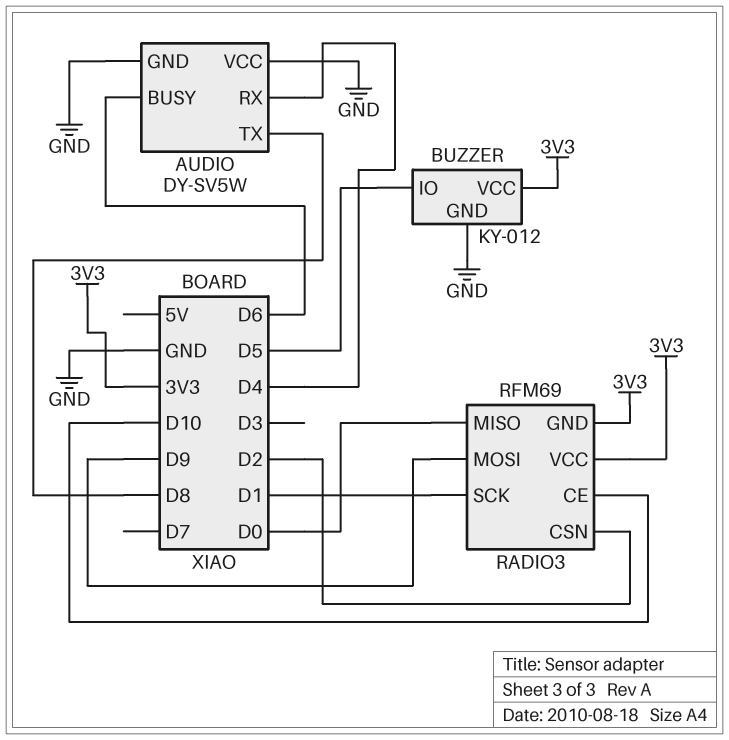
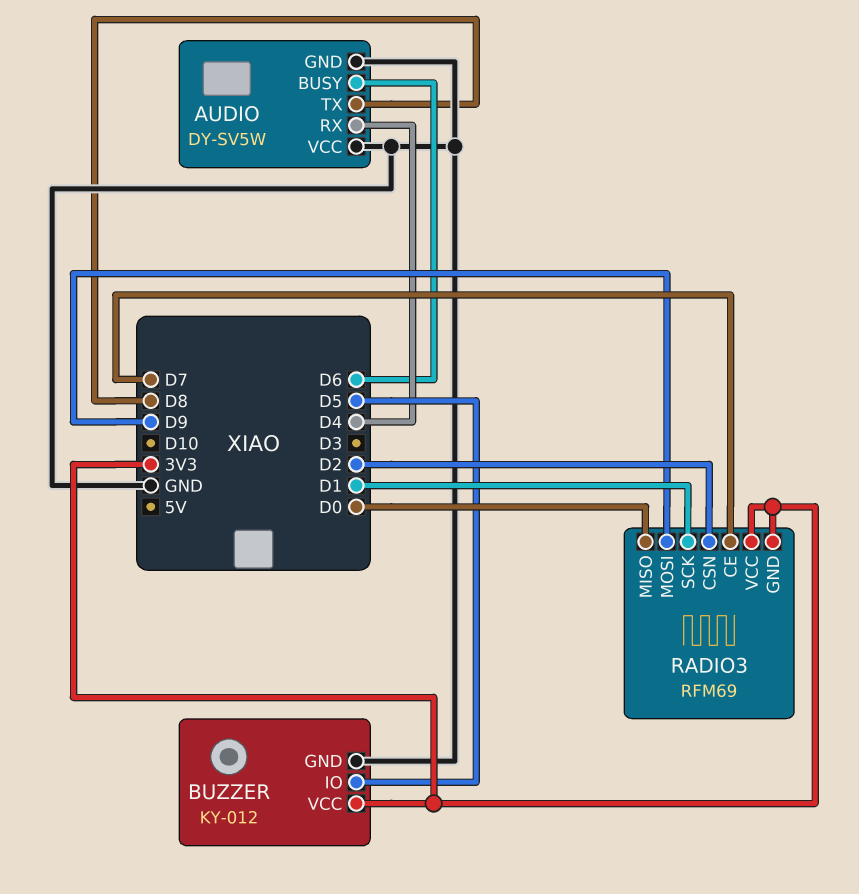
RADIO3 pin CE: D10 -> D7

